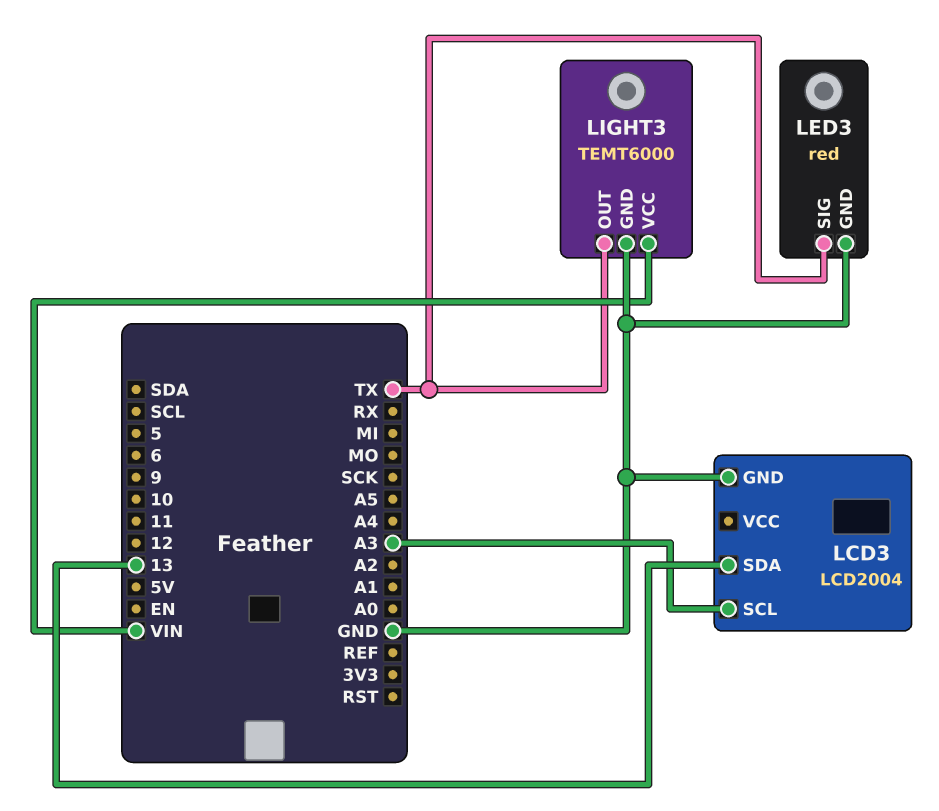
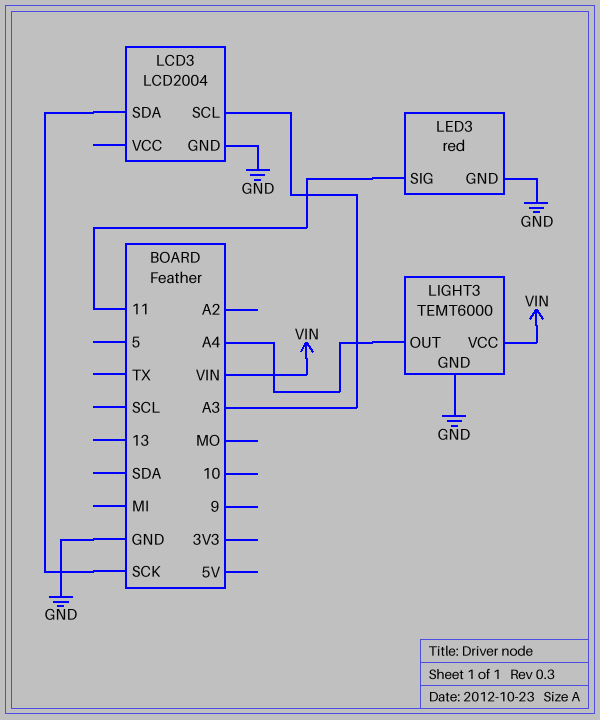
LCD3 pin SDA: 13 -> SCK
LED3 pin SIG: TX -> 11
LIGHT3 pin OUT: TX -> A4

